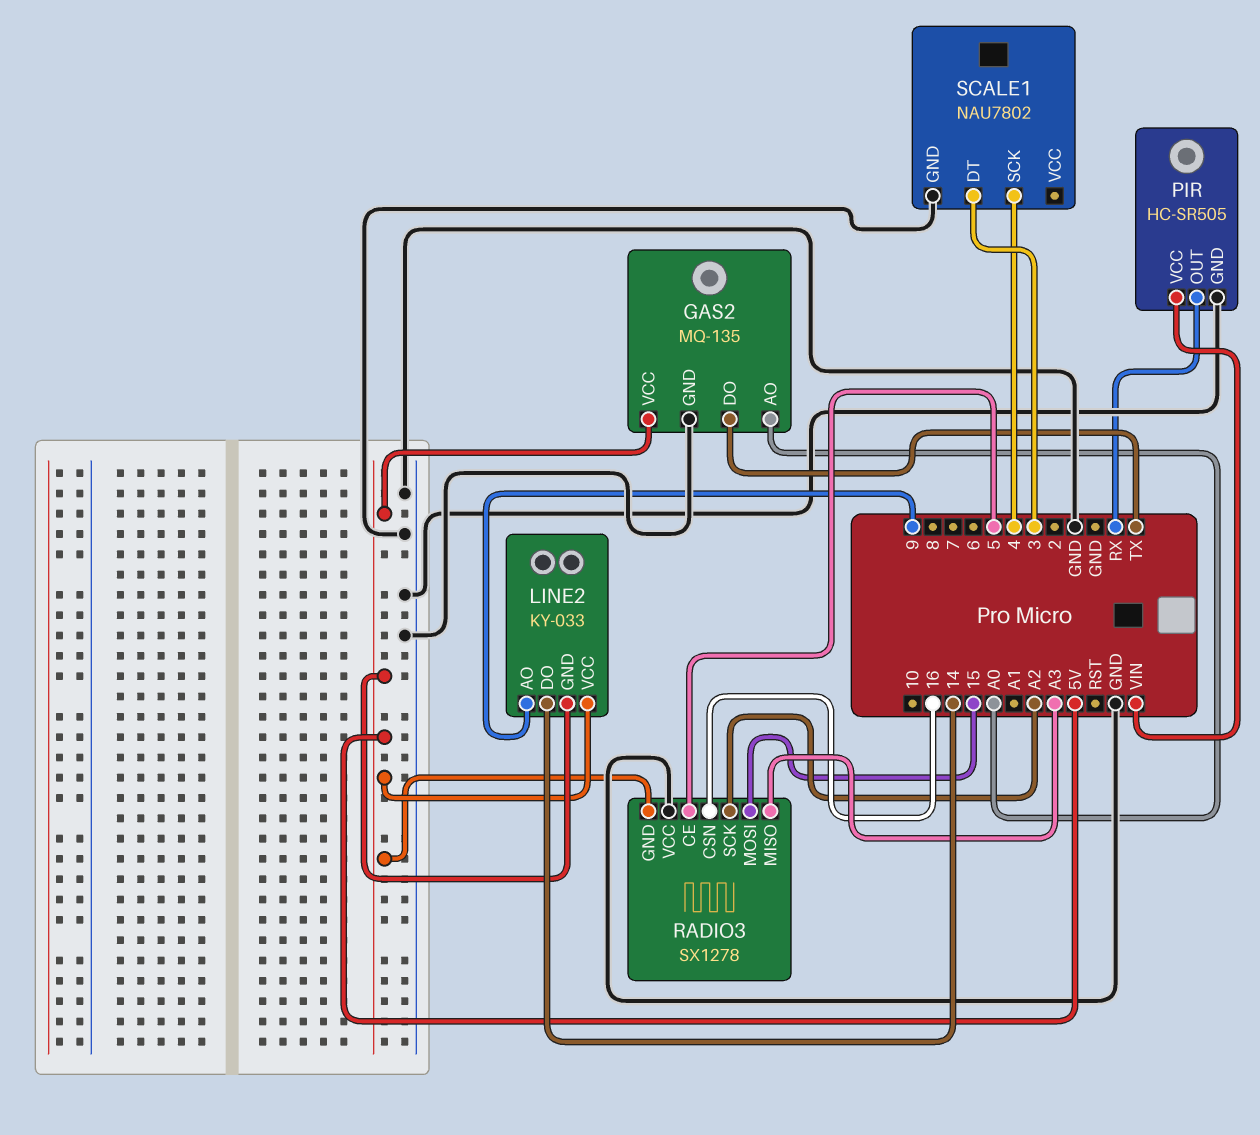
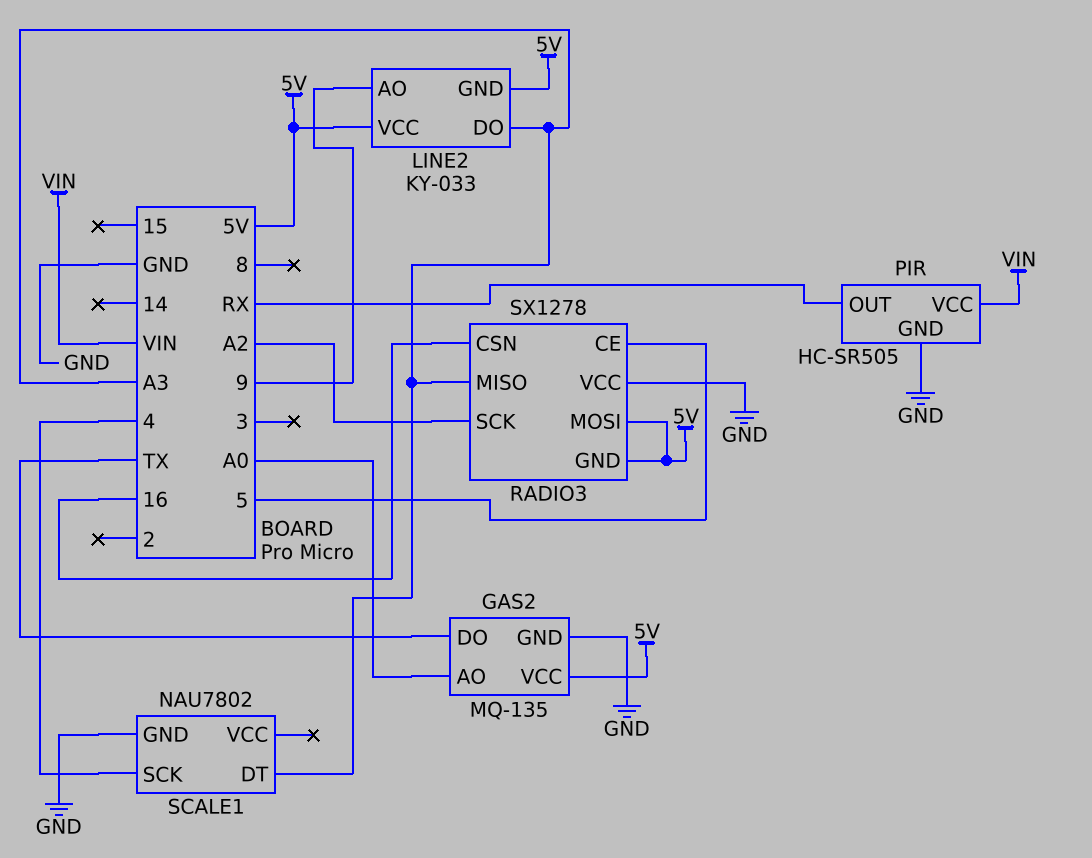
LINE2 pin DO: 14 -> A3
RADIO3 pin MOSI: 15 -> 5V
SCALE1 pin DT: 3 -> A3

